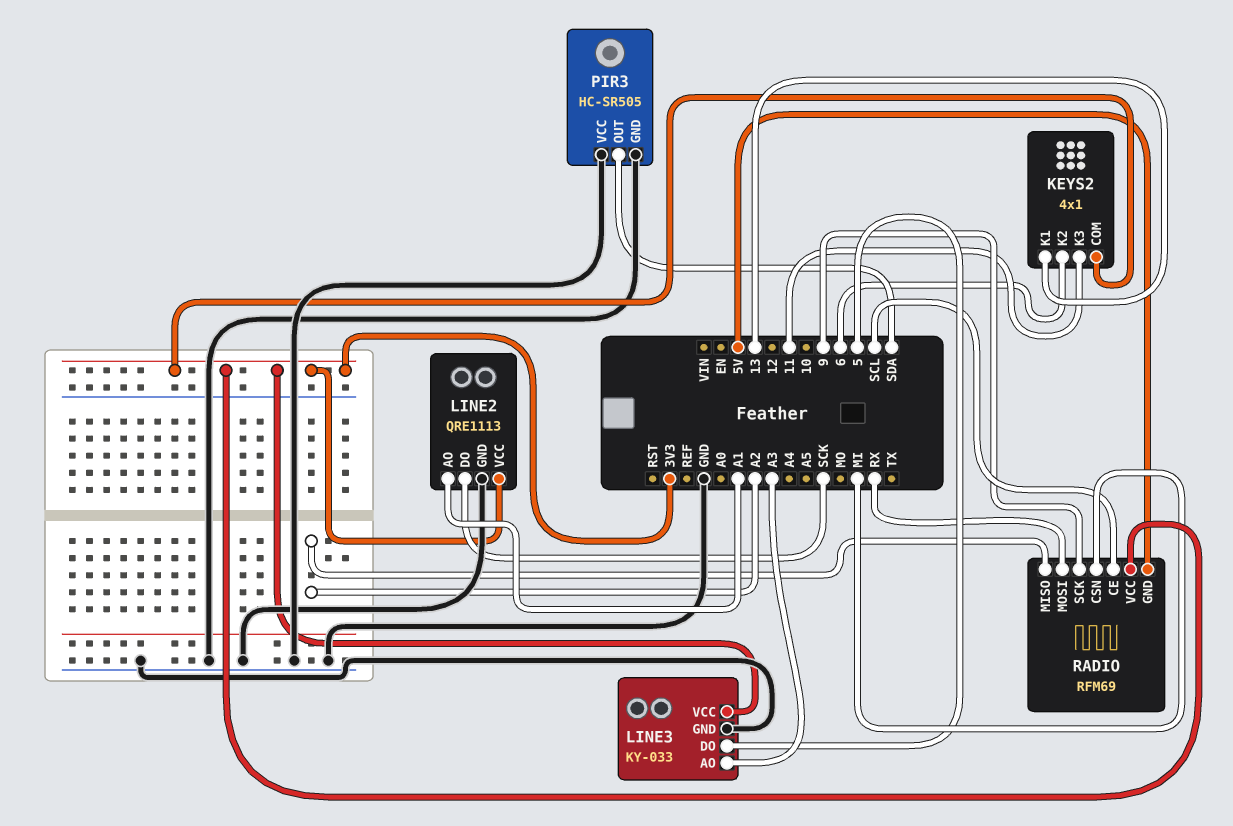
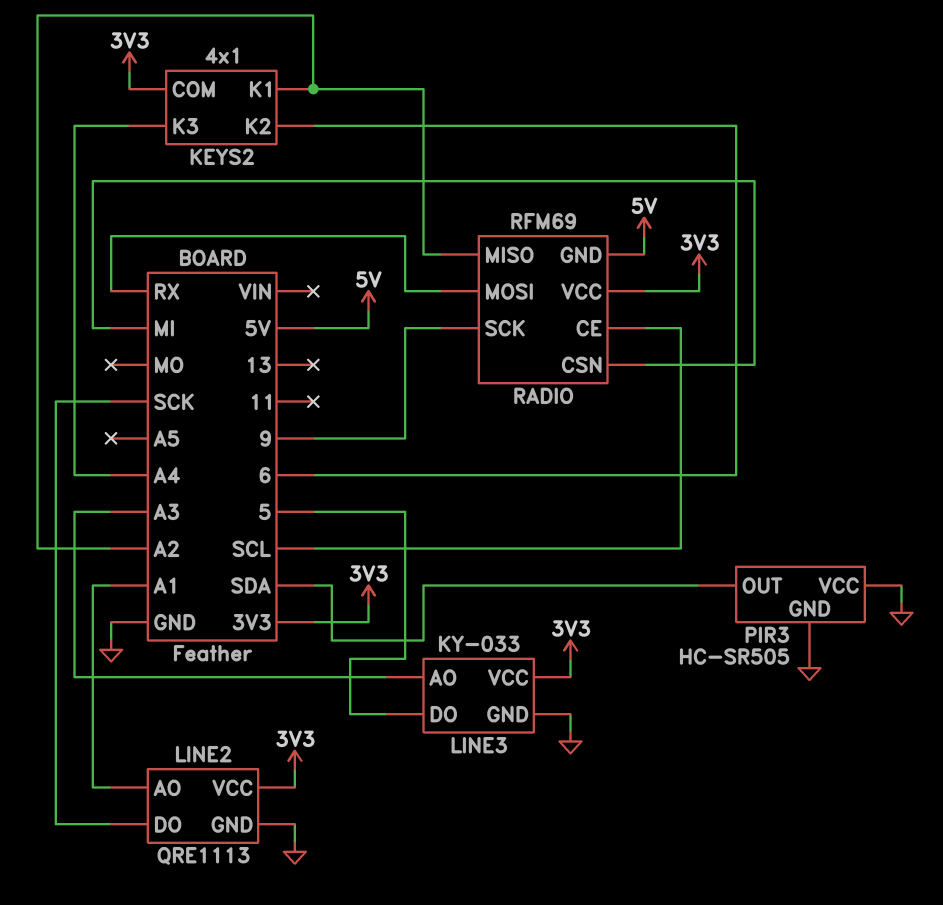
KEYS2 pin K1: 13 -> A2
KEYS2 pin K3: 11 -> A4

